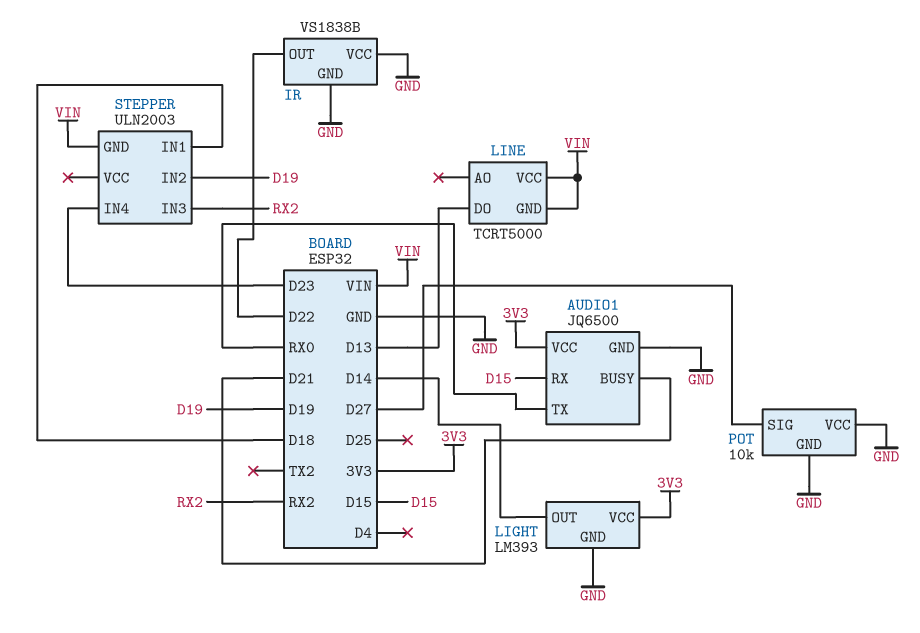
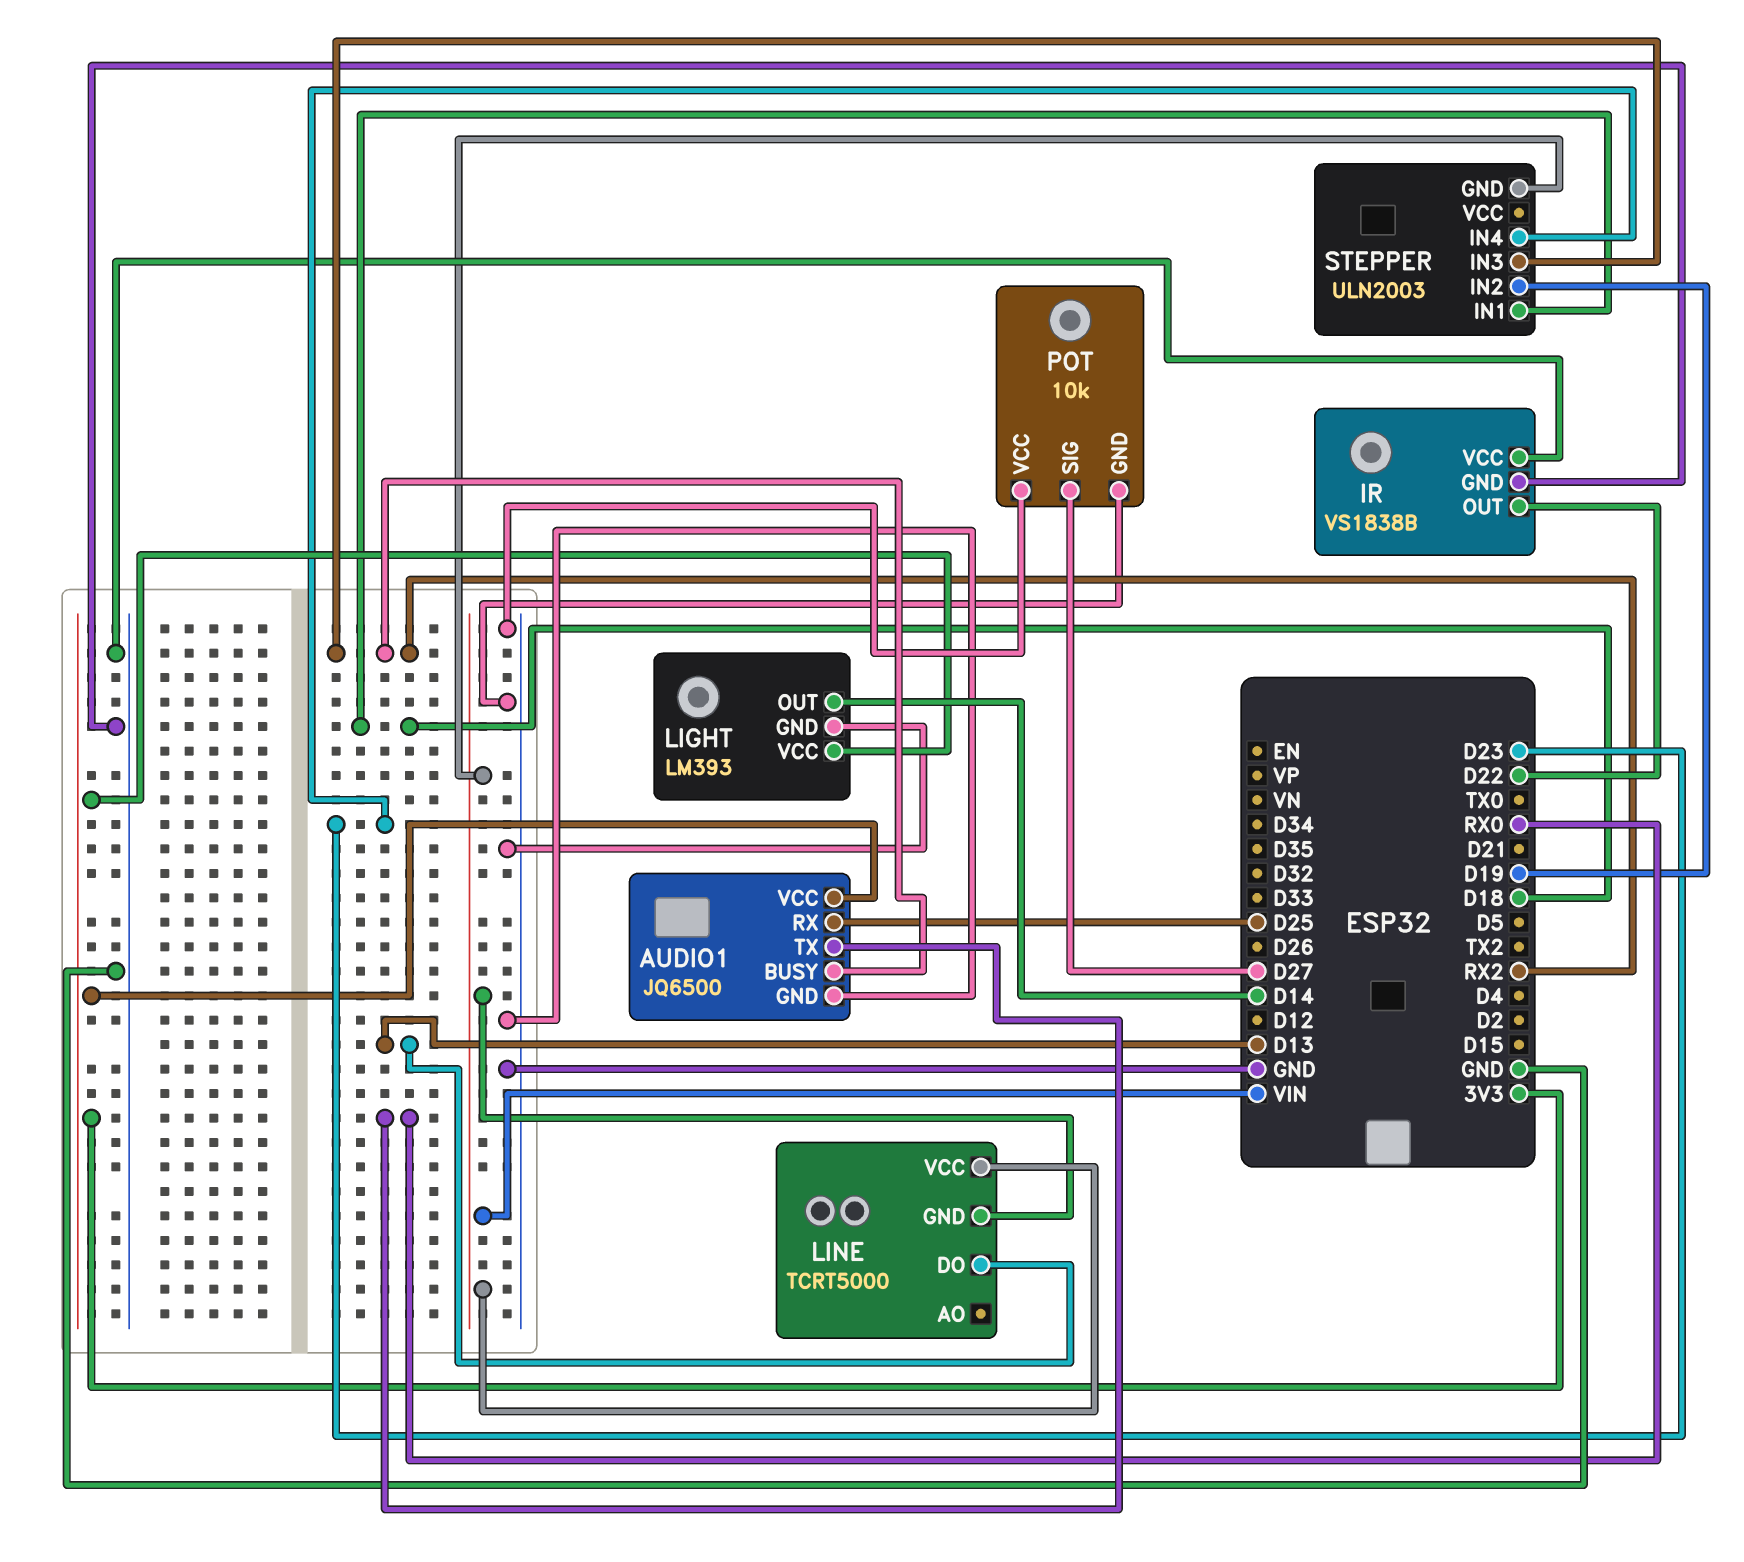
AUDIO1 pin BUSY: D21 -> RX2
AUDIO1 pin RX: D15 -> D25

